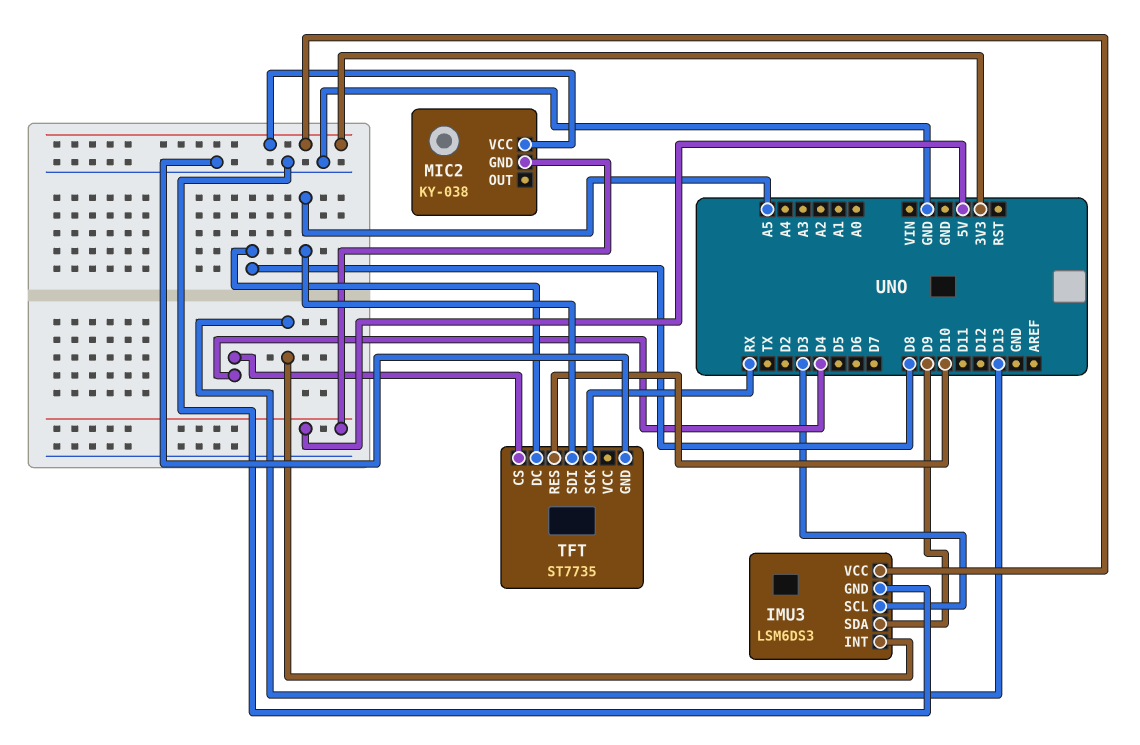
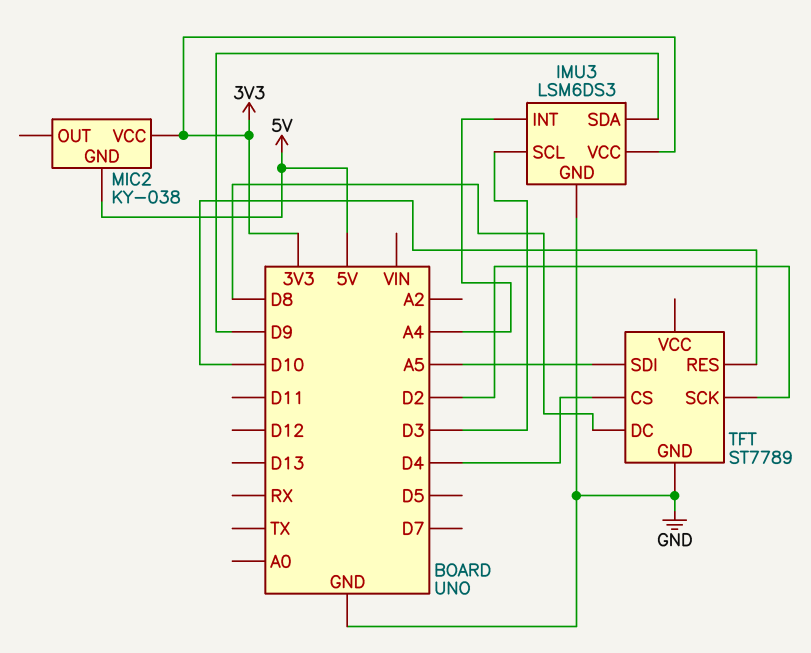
IMU3 pin INT: D13 -> A4
TFT: ST7735 -> ST7789
TFT pin SCK: RX -> D2

